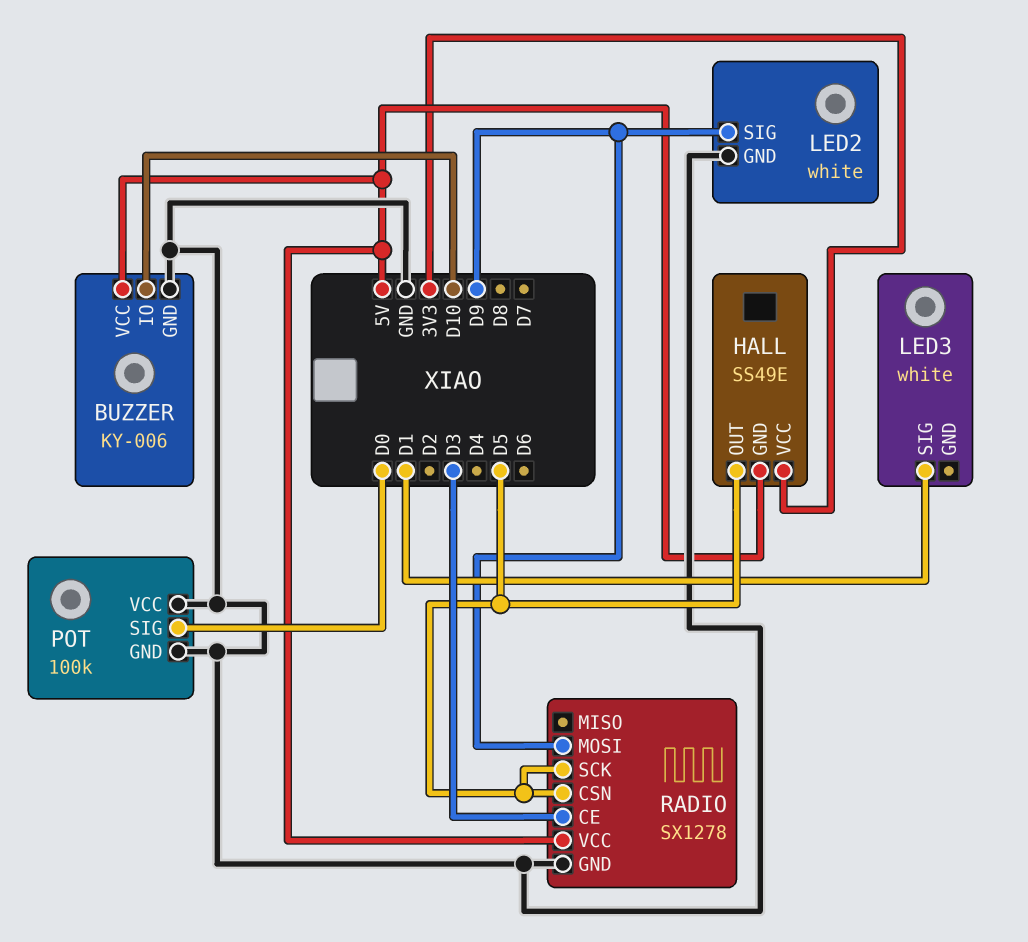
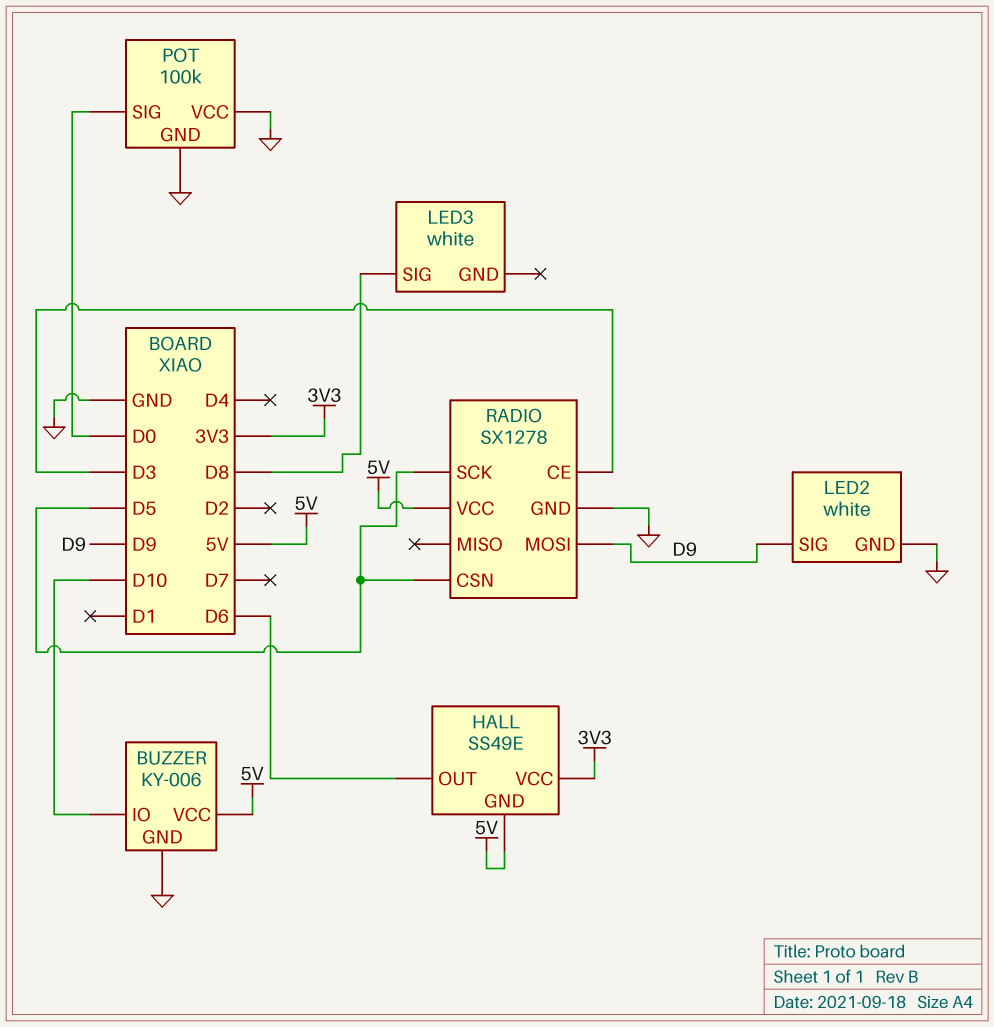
HALL pin OUT: D5 -> D6
LED3 pin SIG: D1 -> D8

